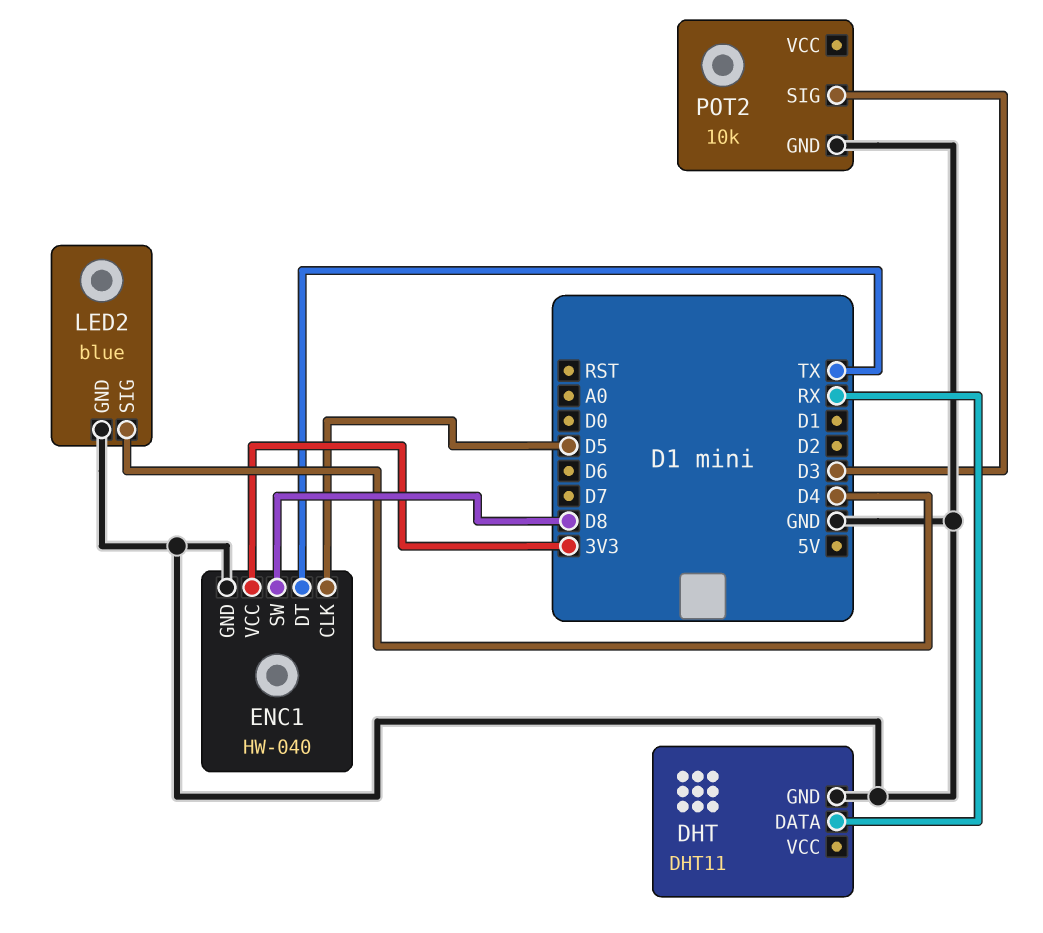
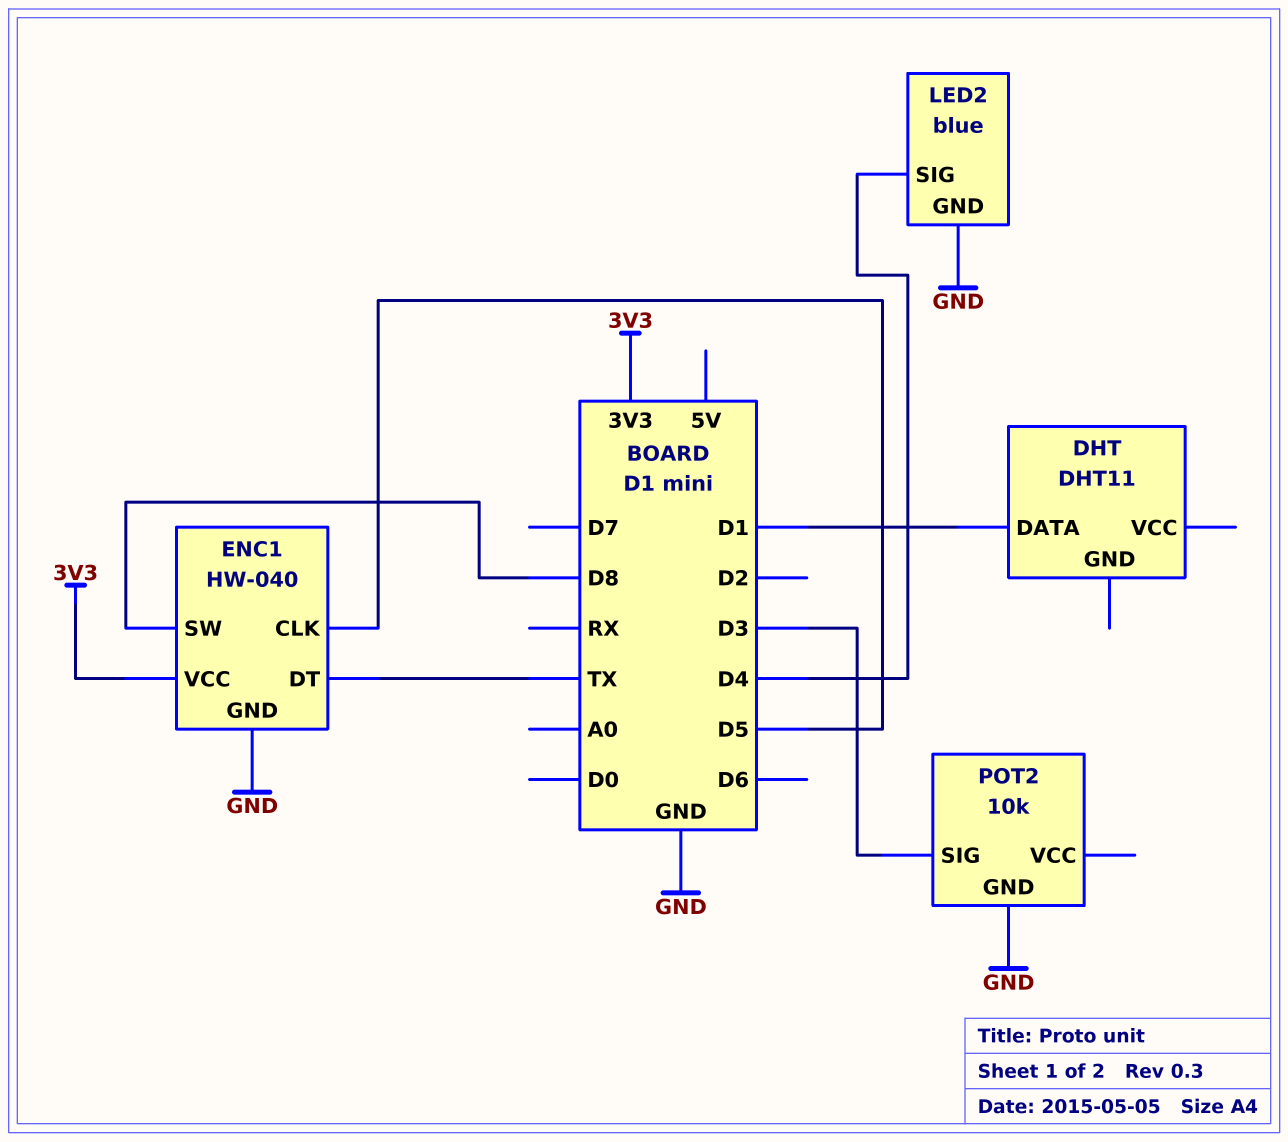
DHT pin DATA: RX -> D1
DHT pin GND: GND -> none

